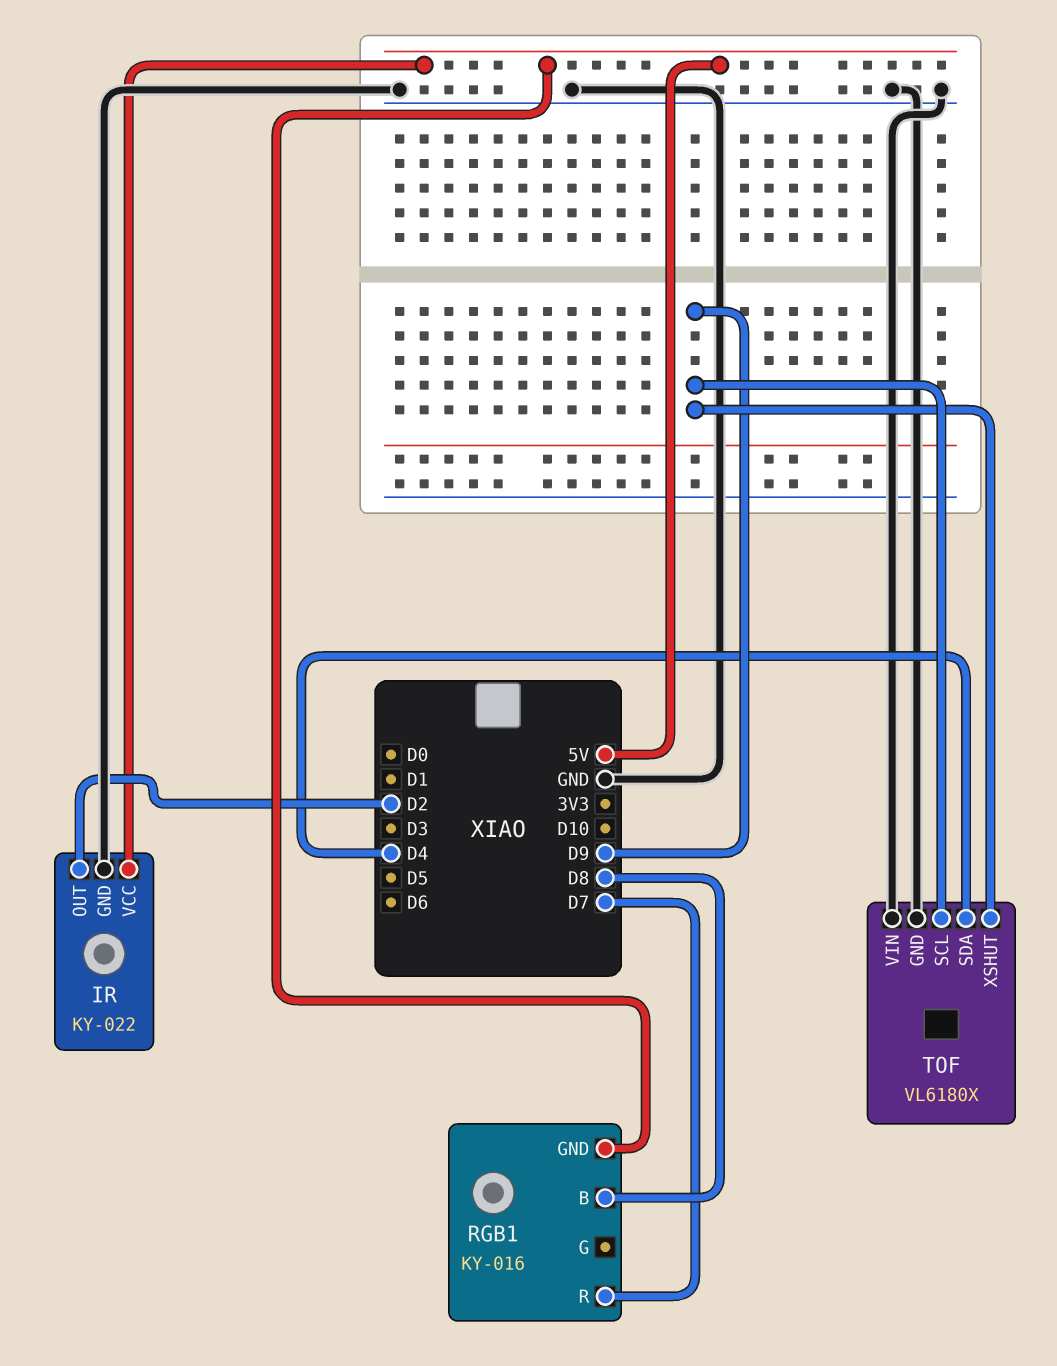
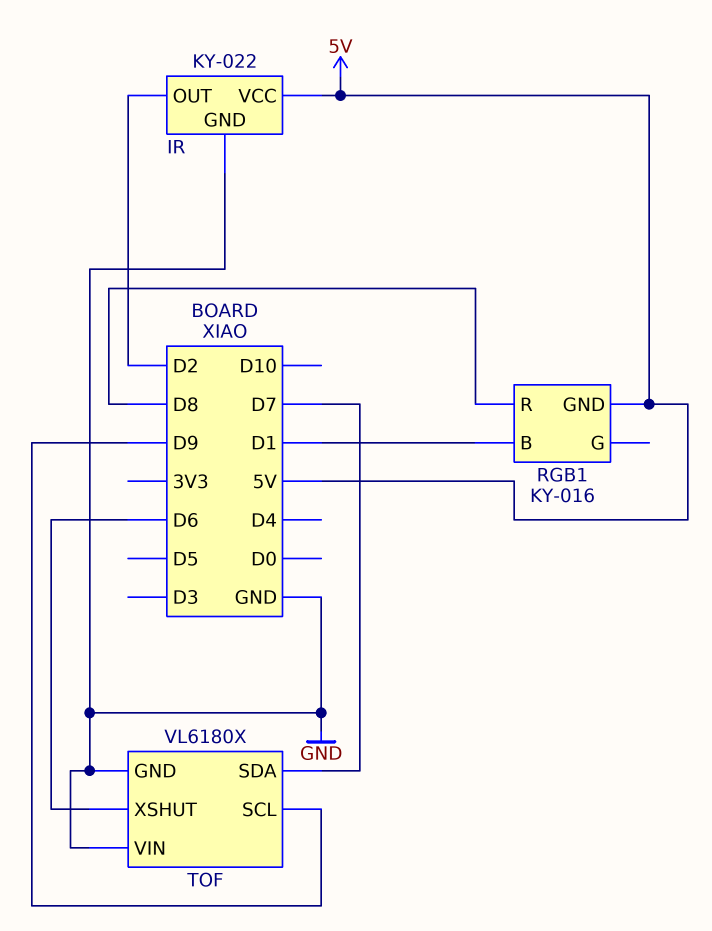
RGB1 pin B: D8 -> D1
RGB1 pin R: D7 -> D8
TOF pin SDA: D4 -> D7
TOF pin XSHUT: D9 -> D6

